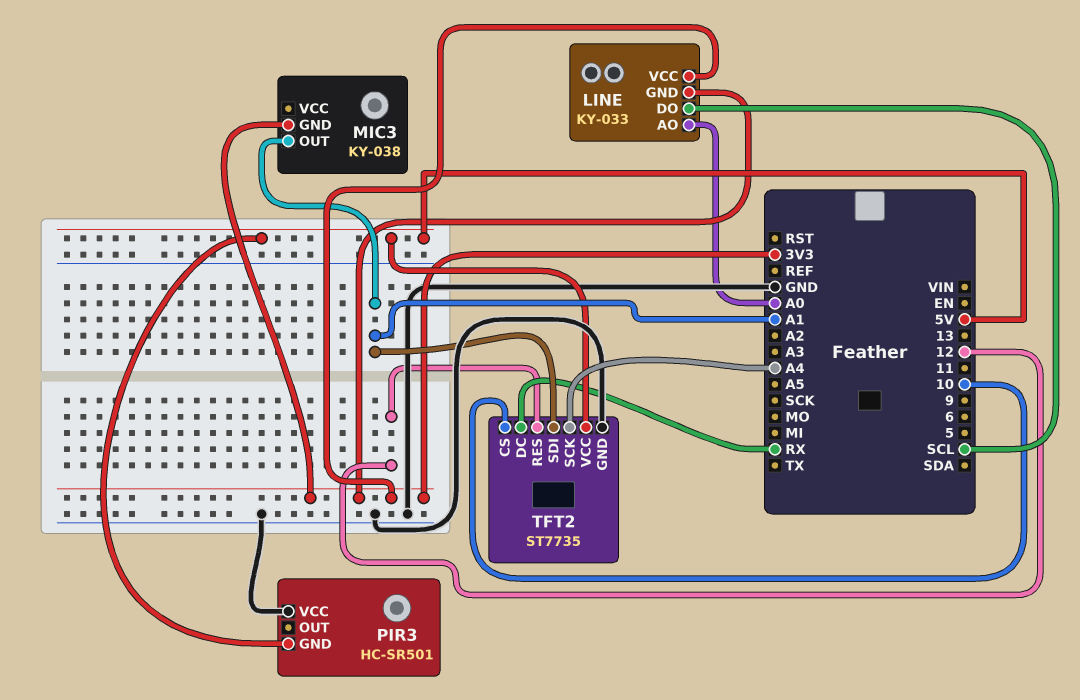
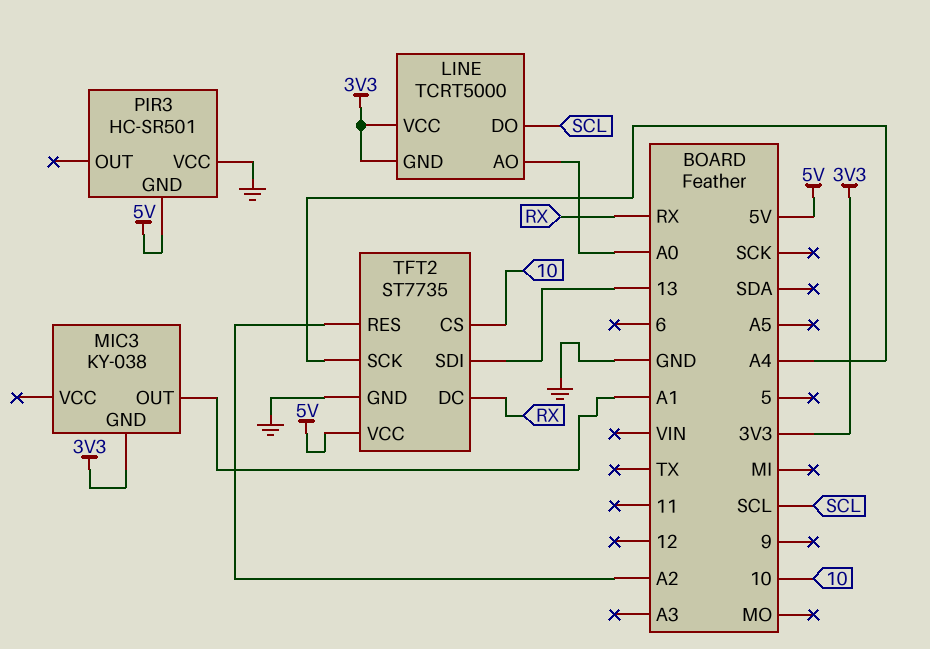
LINE: KY-033 -> TCRT5000
TFT2 pin RES: 12 -> A2
TFT2 pin SDI: A1 -> 13

